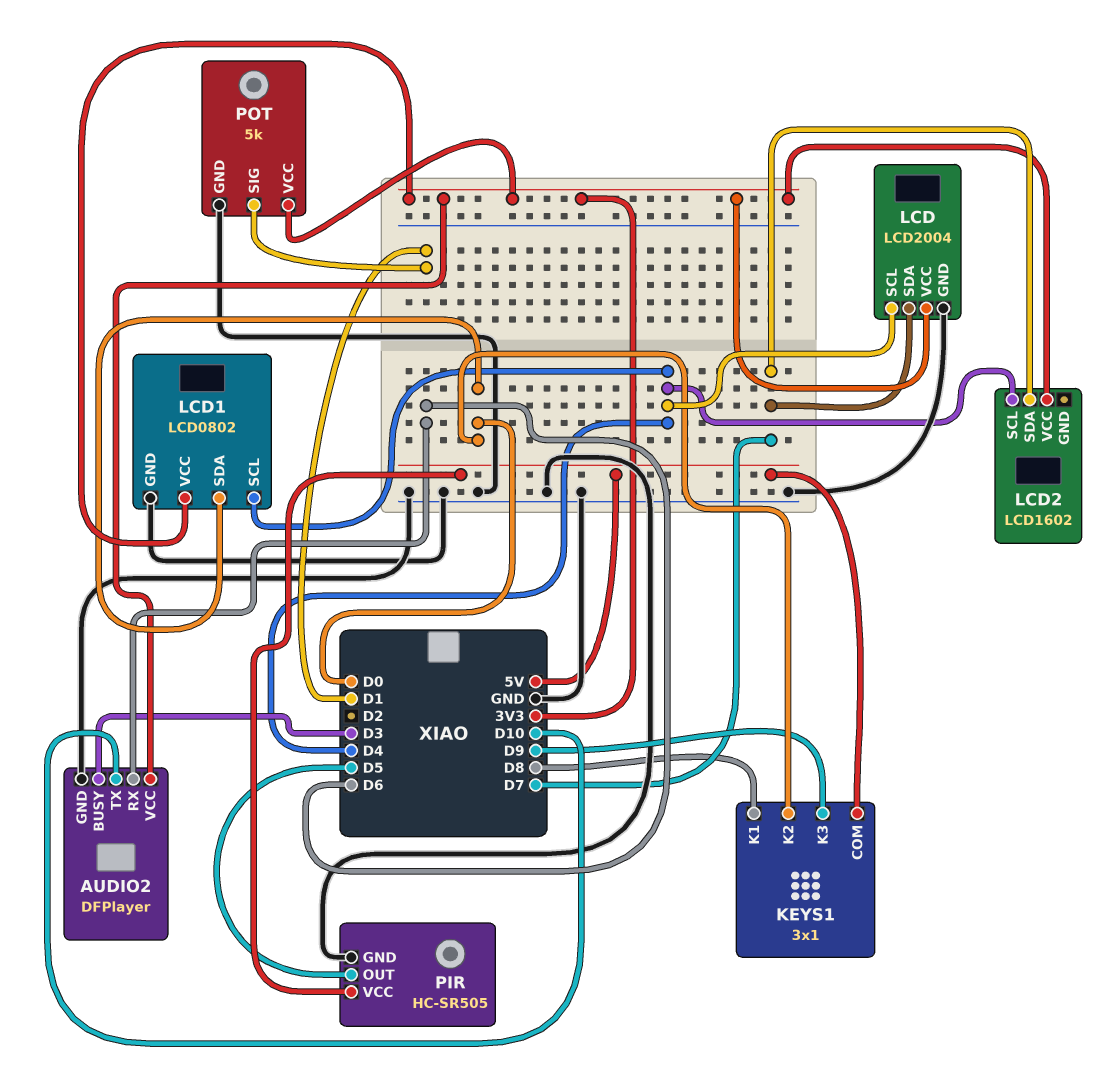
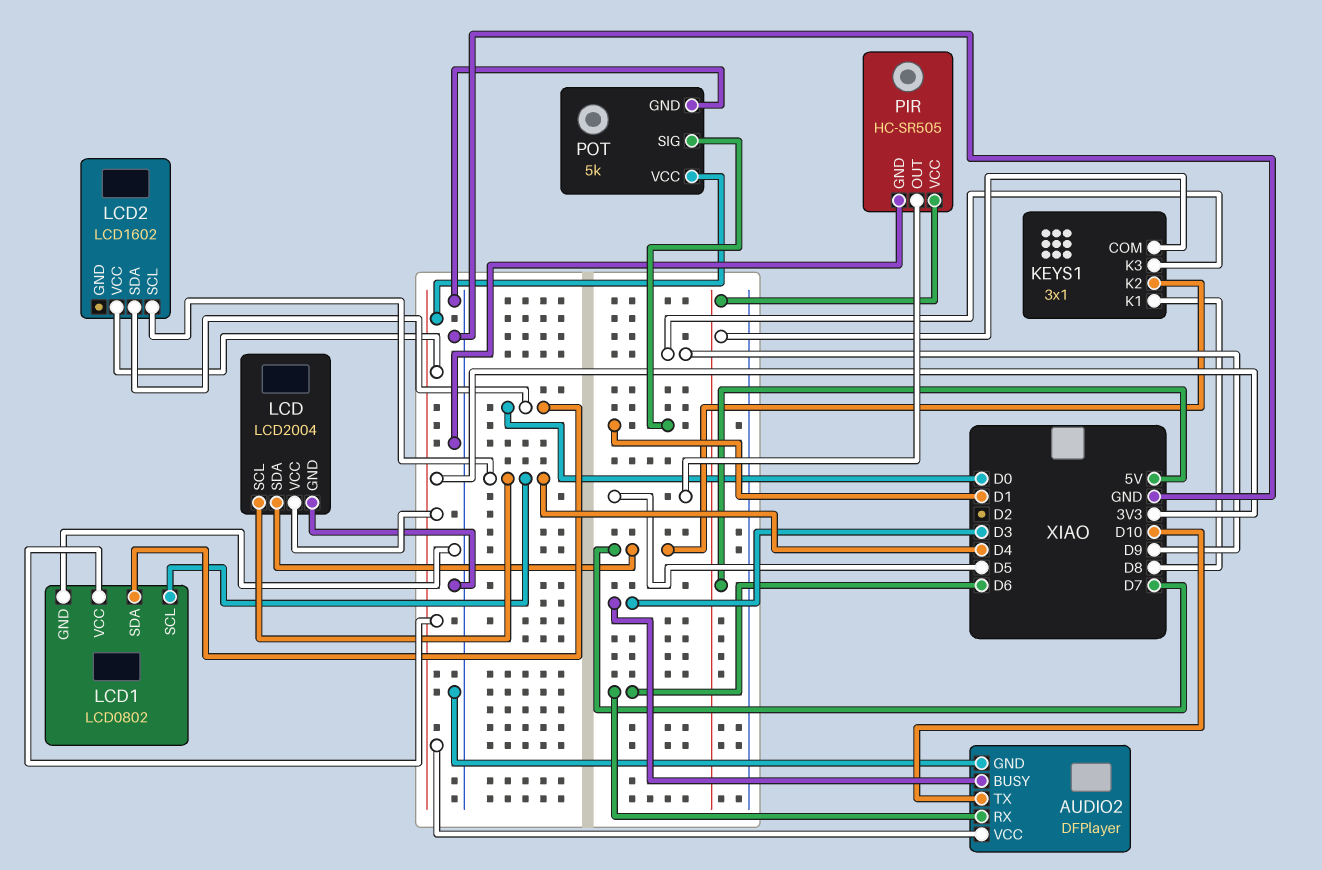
KEYS1 pin K2: D0 -> D7
LCD2 pin SDA: D7 -> D0

